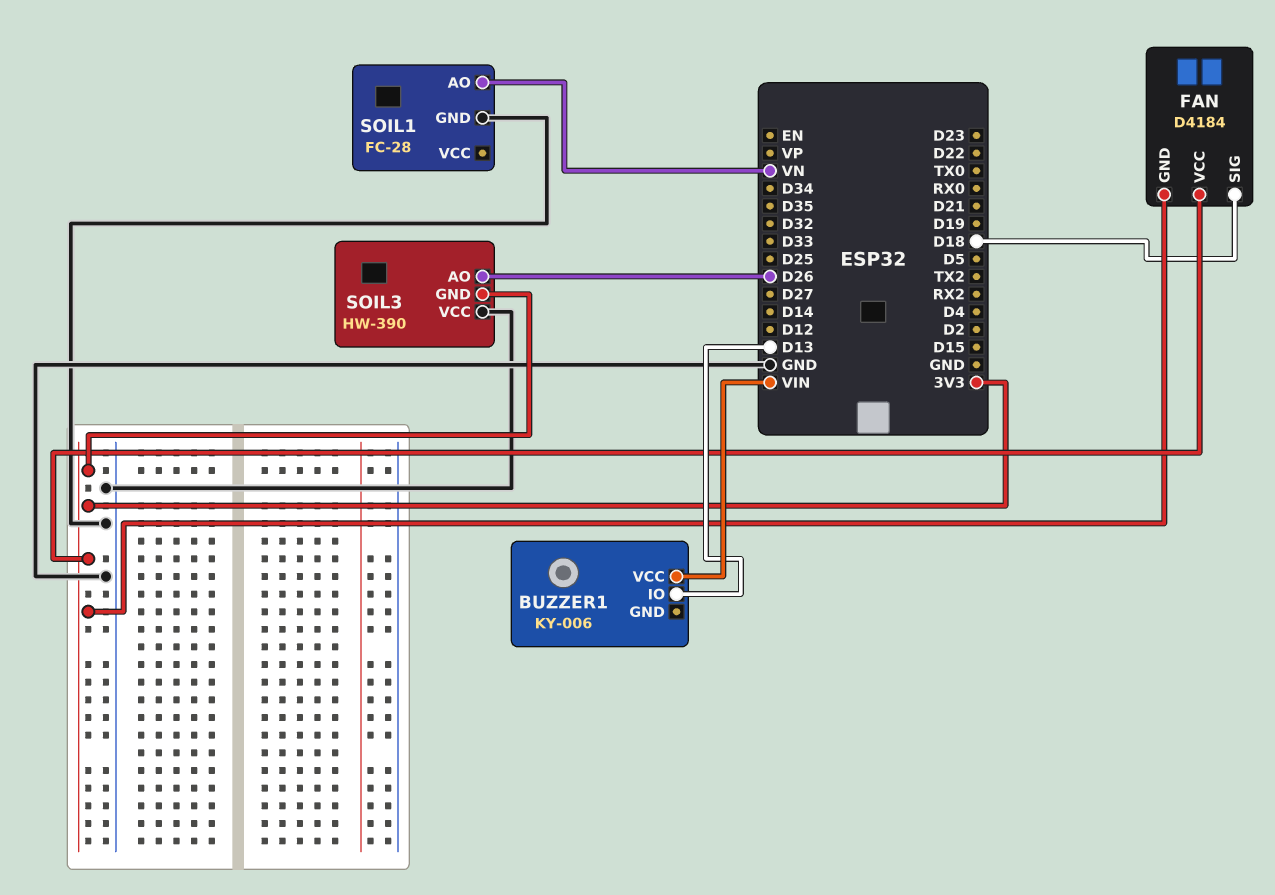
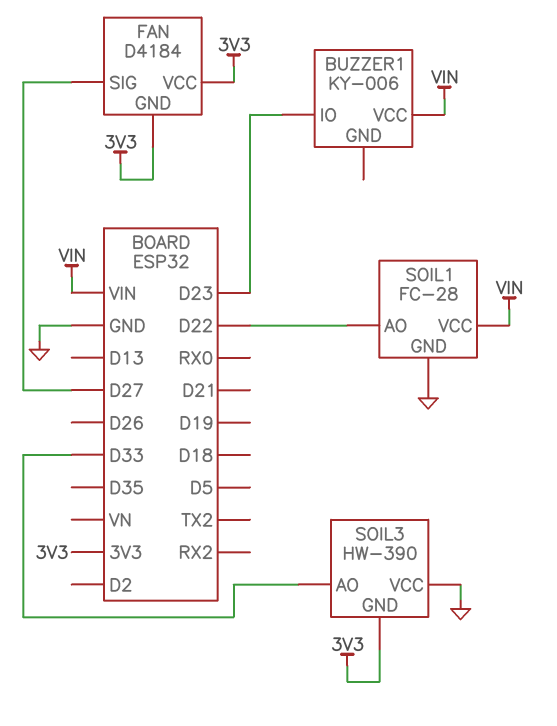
BUZZER1 pin IO: D13 -> D23
FAN pin SIG: D18 -> D27
SOIL1 pin AO: VN -> D22
SOIL1 pin VCC: none -> VIN
SOIL3 pin AO: D26 -> D33

